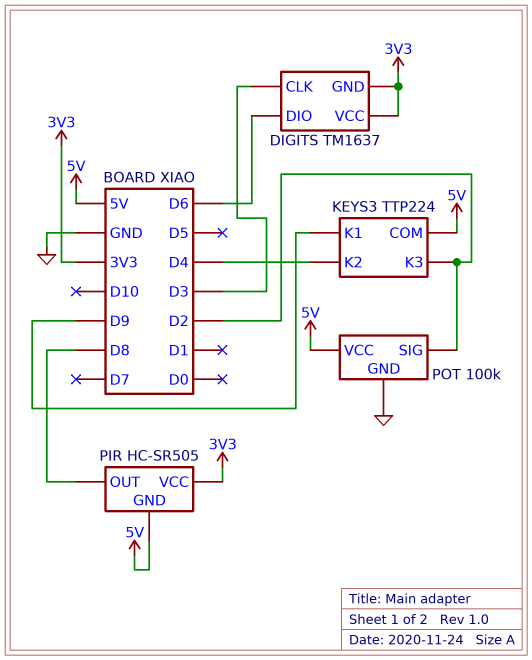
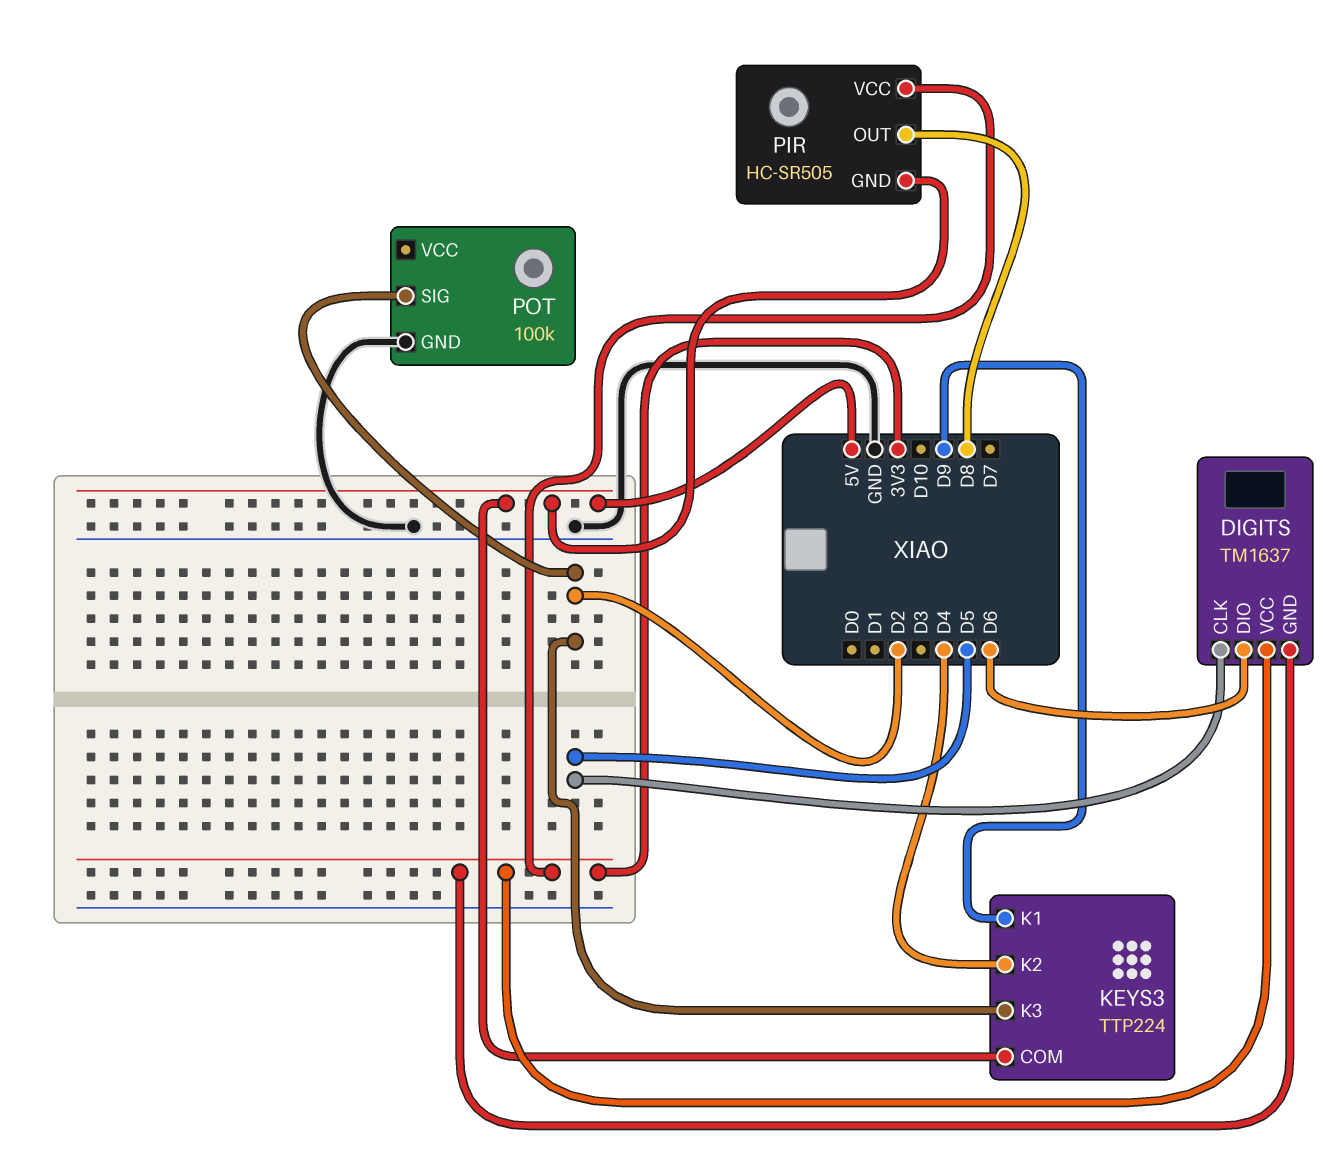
DIGITS pin CLK: D3 -> D5
POT pin VCC: 5V -> none

